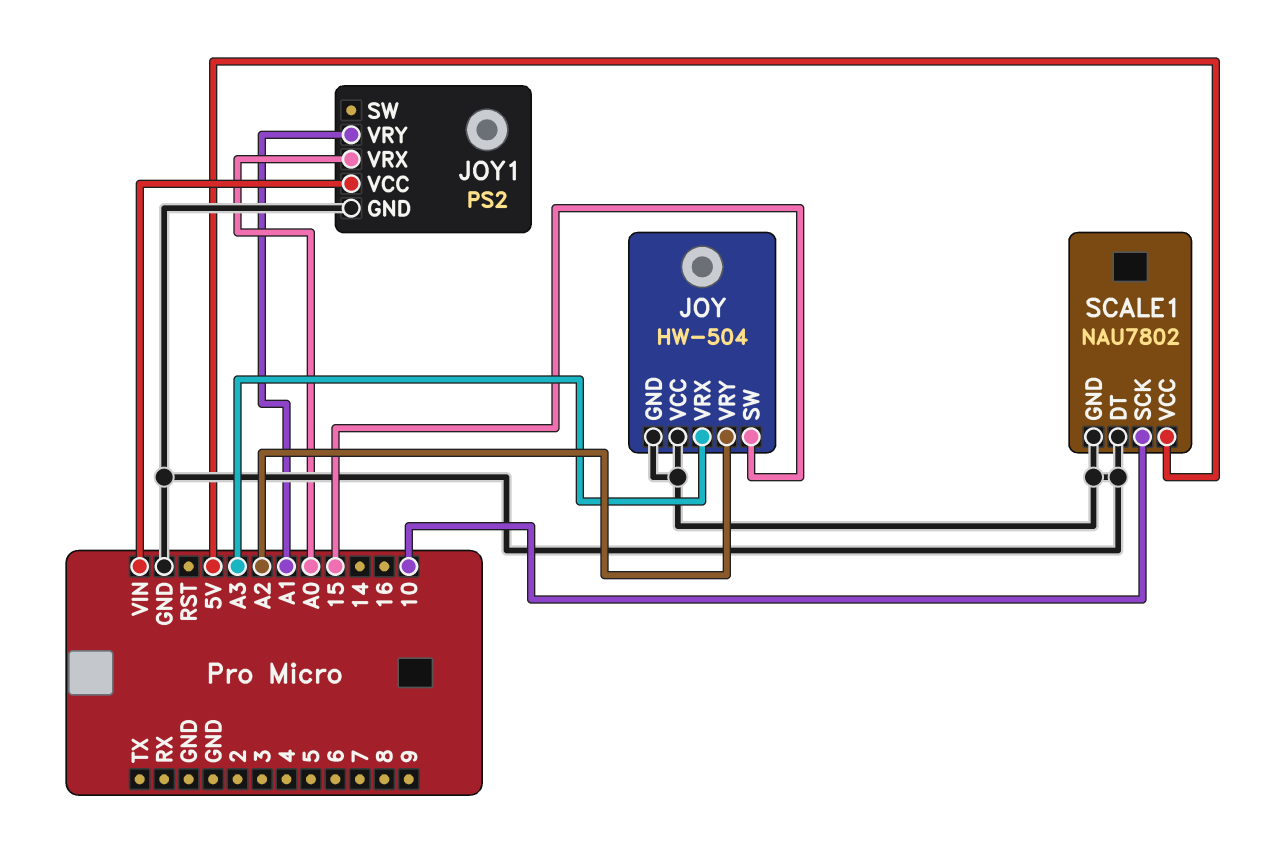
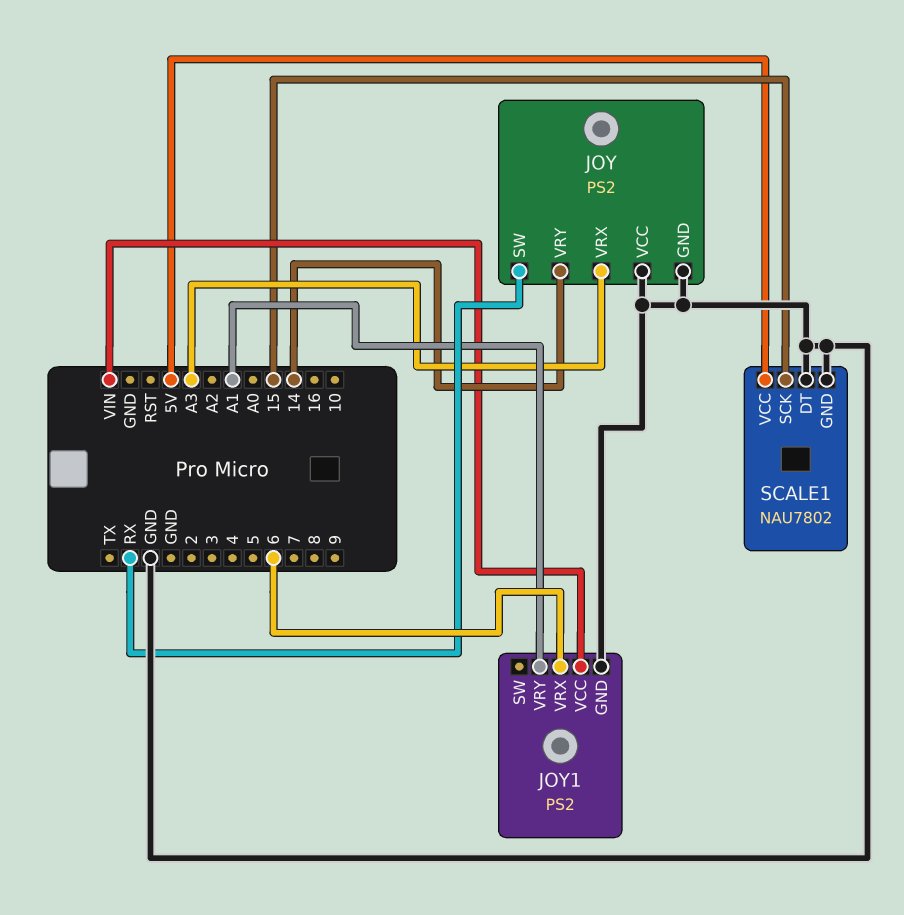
JOY: HW-504 -> PS2
JOY pin SW: 15 -> RX
JOY pin VRY: A2 -> 14
JOY1 pin VRX: A0 -> 6
SCALE1 pin SCK: 10 -> 15

